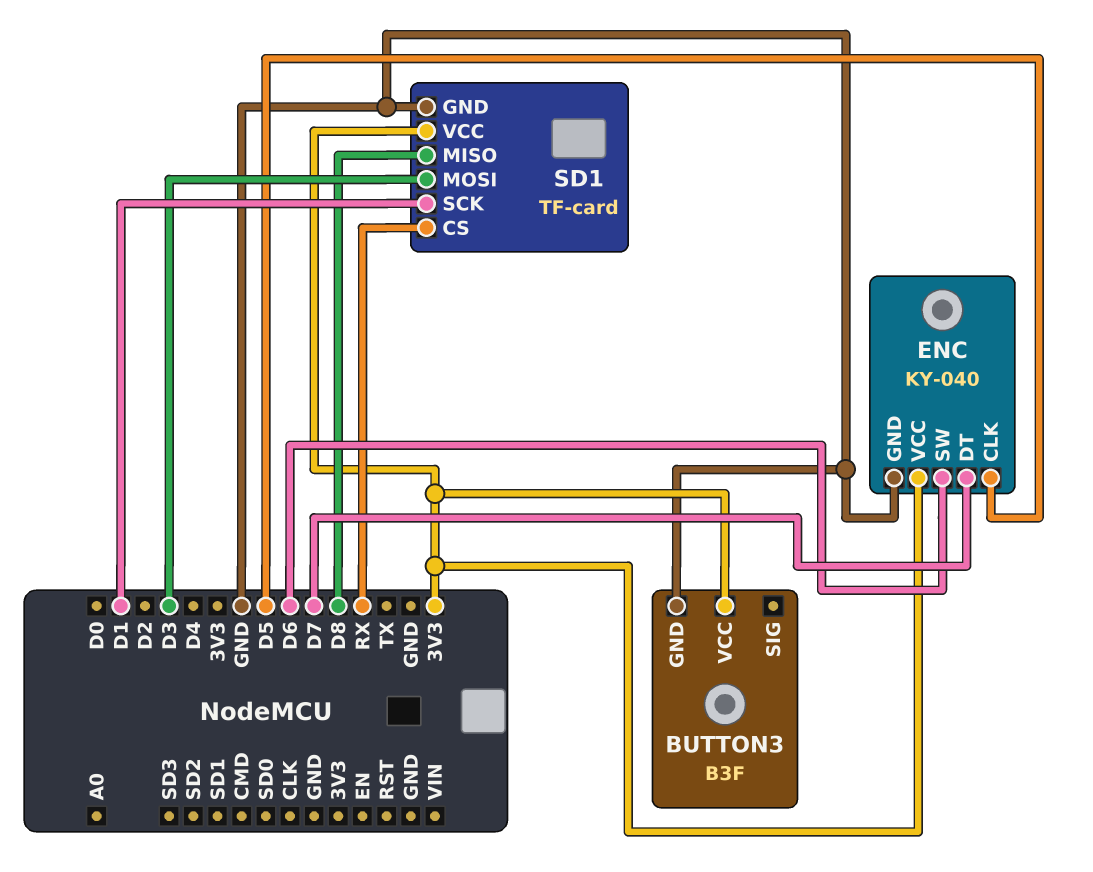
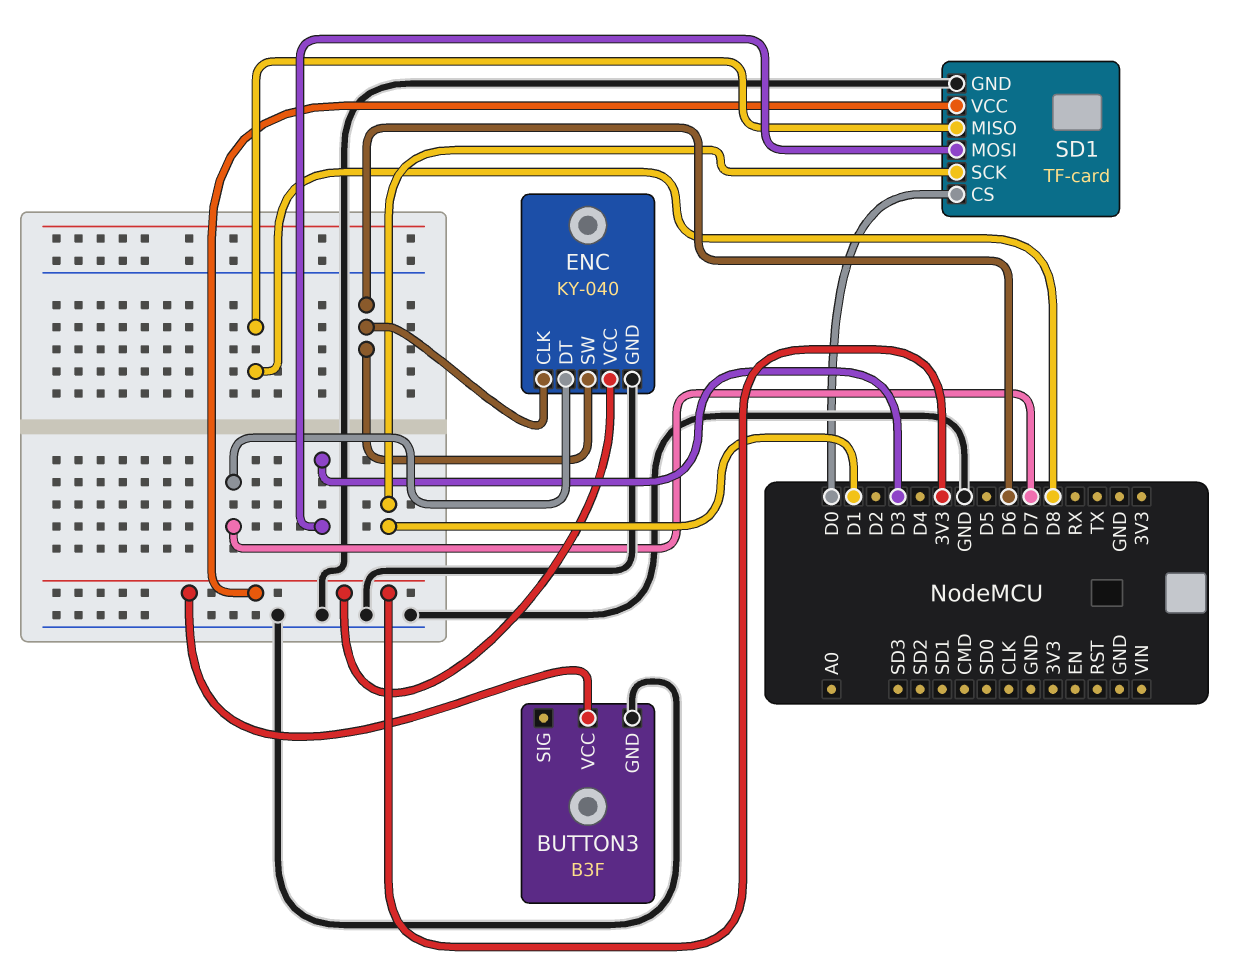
ENC pin CLK: D5 -> D6
SD1 pin CS: RX -> D0

